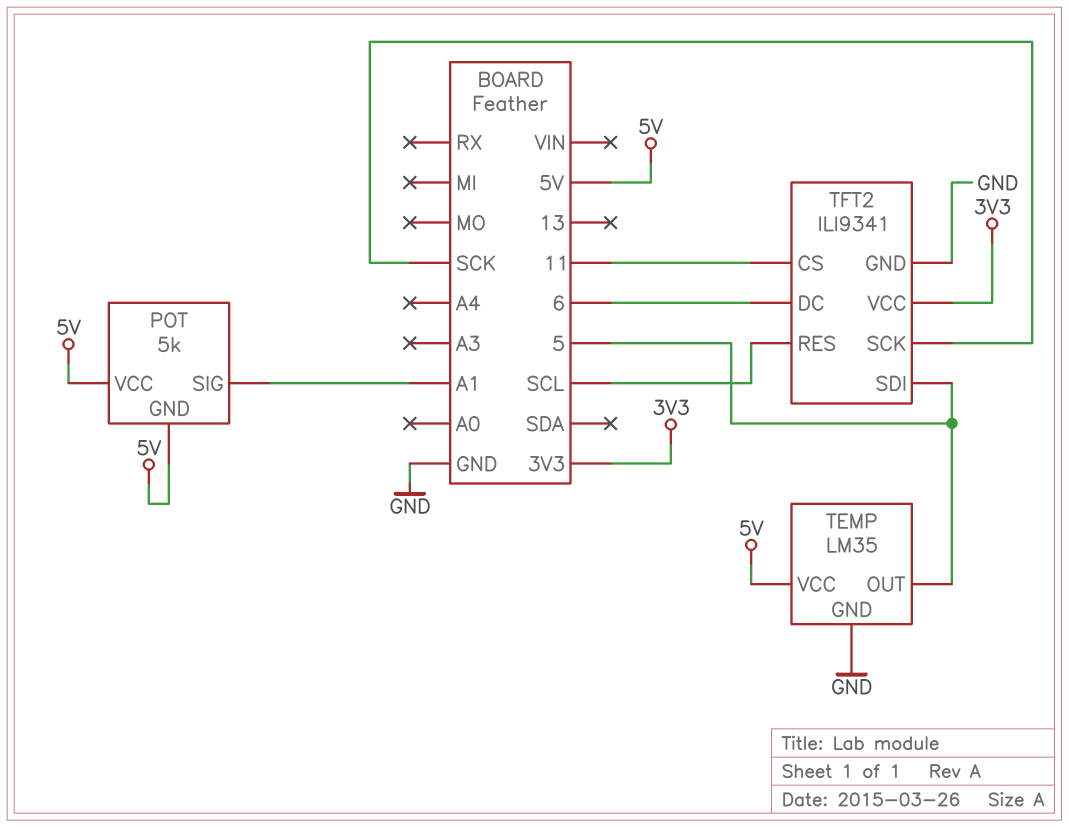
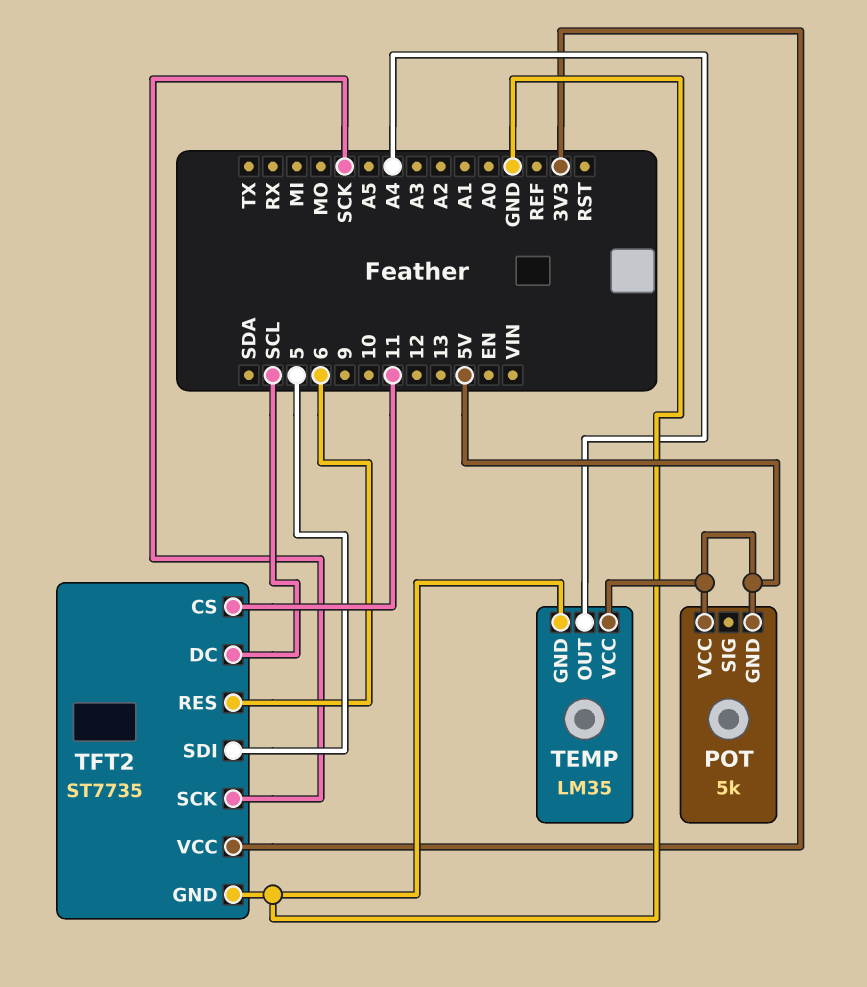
POT pin SIG: A1 -> none
TEMP pin OUT: 5 -> A4
TFT2: ILI9341 -> ST7735
TFT2 pin DC: 6 -> SCL
TFT2 pin RES: SCL -> 6

